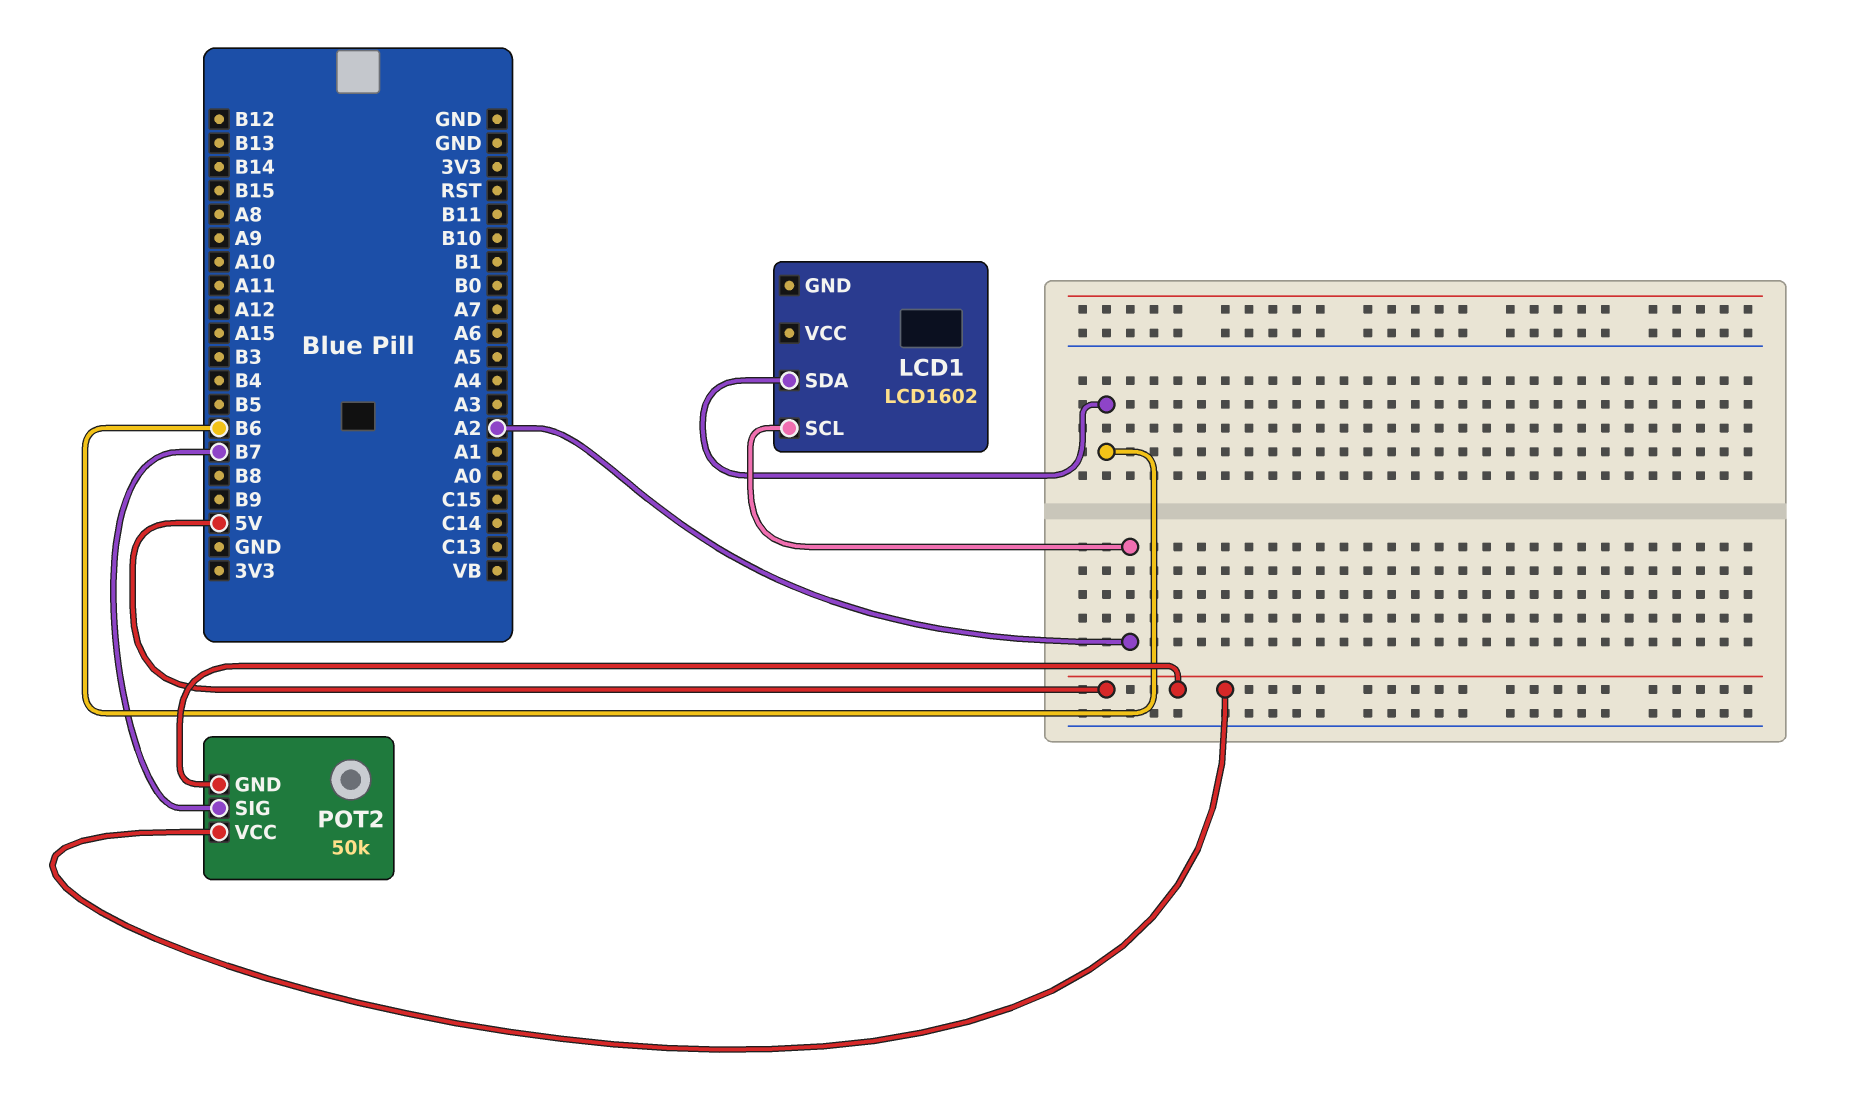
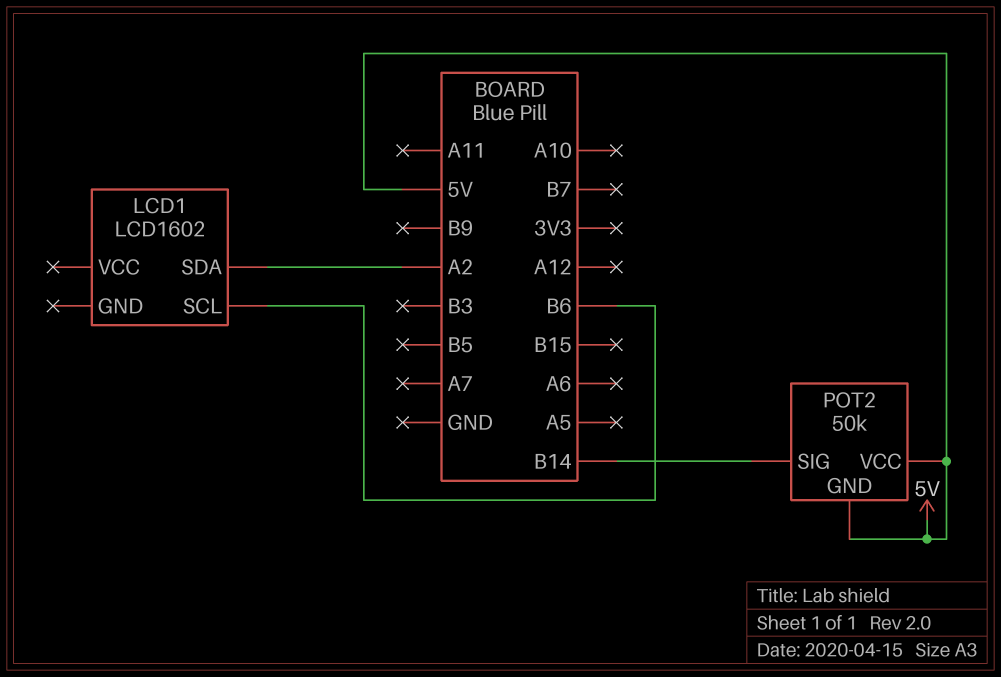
LCD1 pin SCL: A2 -> B6
LCD1 pin SDA: B6 -> A2
POT2 pin SIG: B7 -> B14

